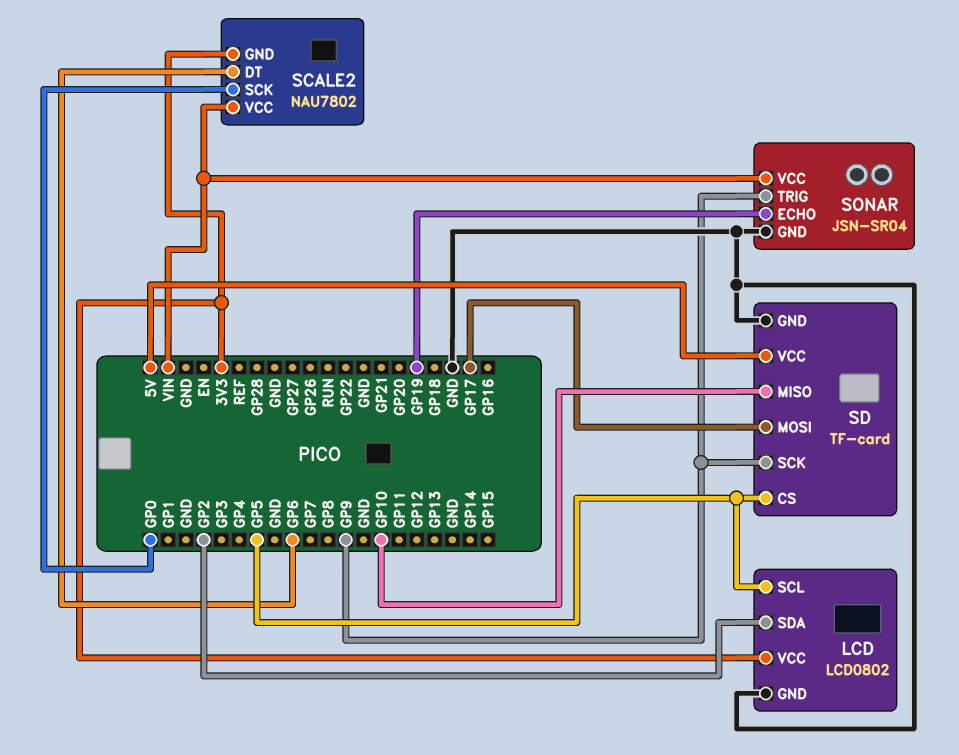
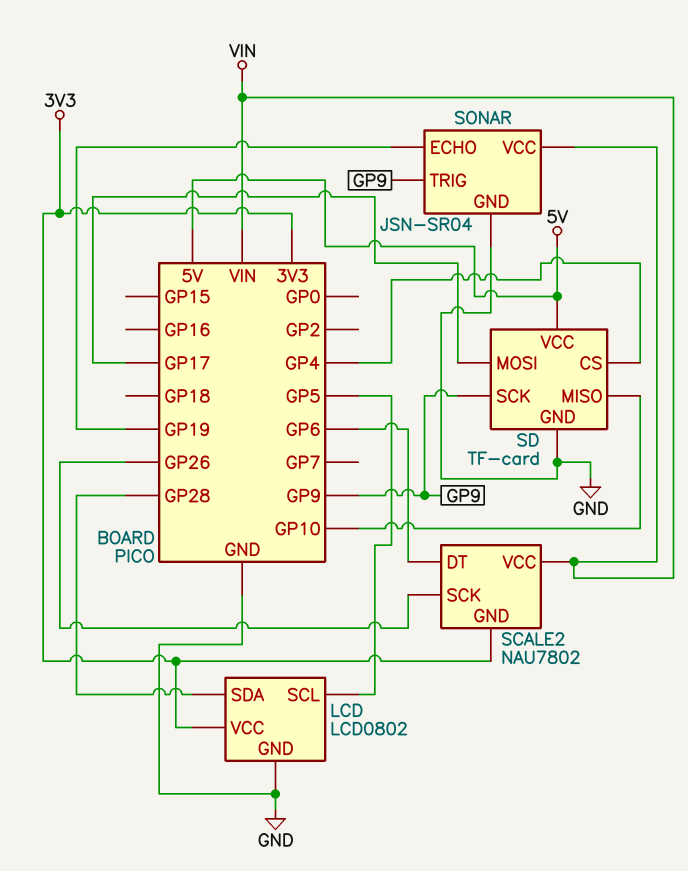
LCD pin SDA: GP2 -> GP28
SCALE2 pin SCK: GP0 -> GP26
SD pin CS: GP5 -> GP4

